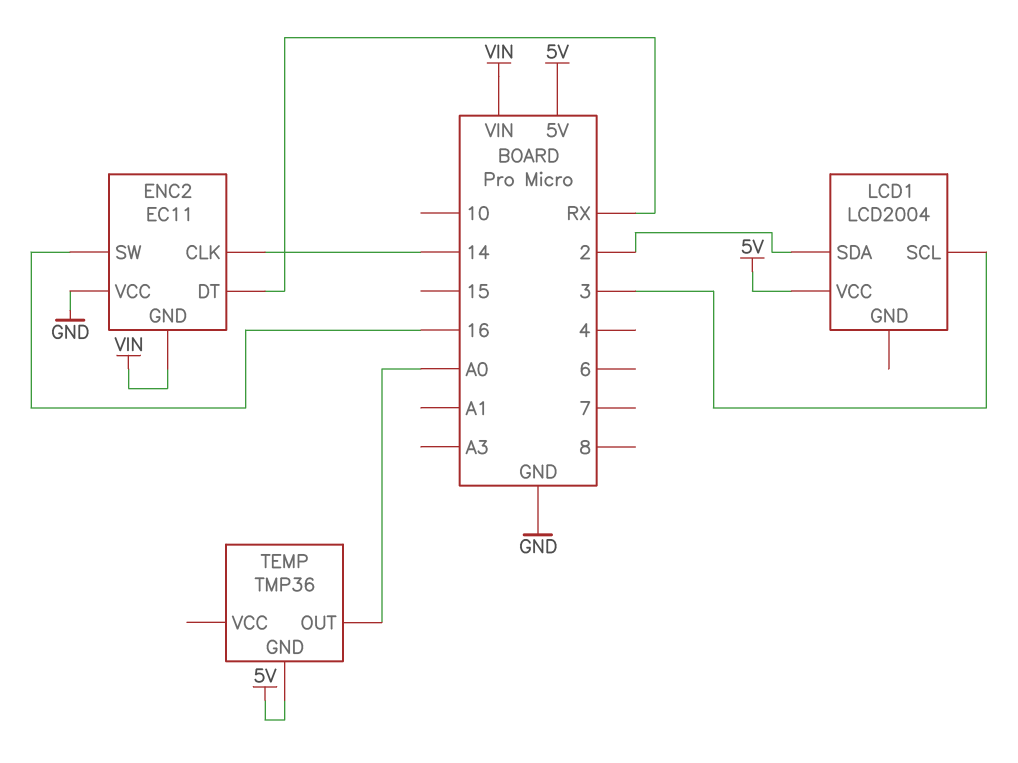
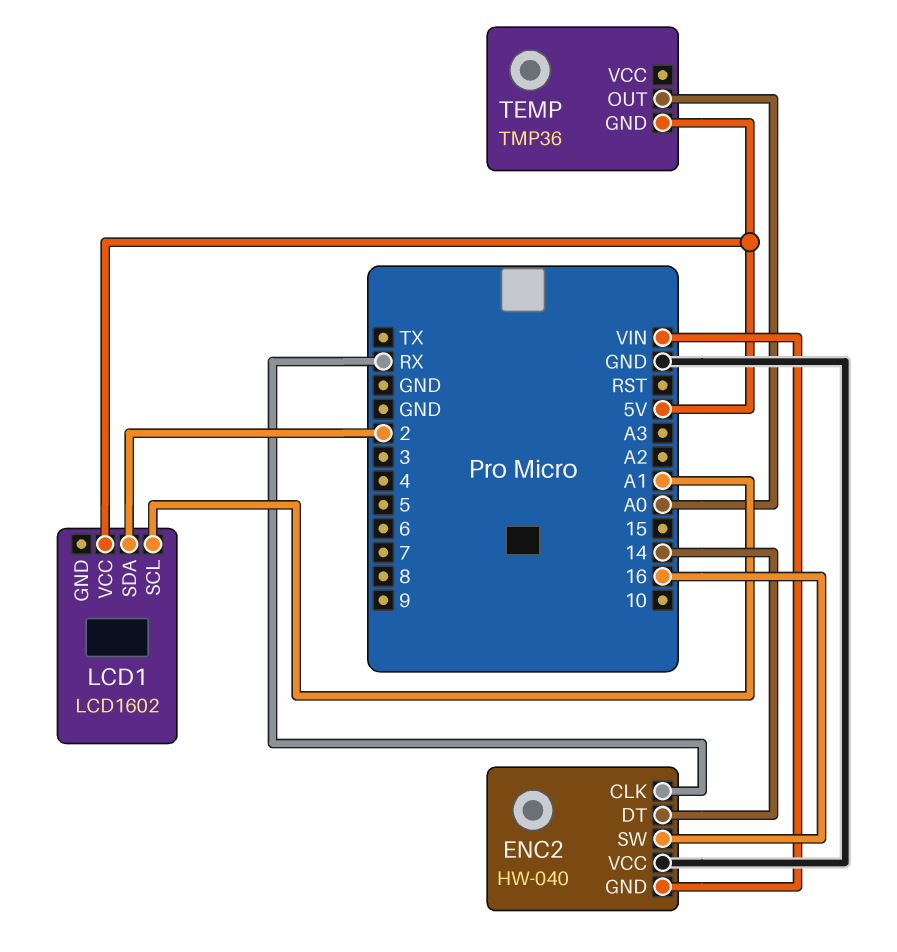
ENC2: EC11 -> HW-040
ENC2 pin CLK: 14 -> RX
ENC2 pin DT: RX -> 14
LCD1: LCD2004 -> LCD1602
LCD1 pin SCL: 3 -> A1

